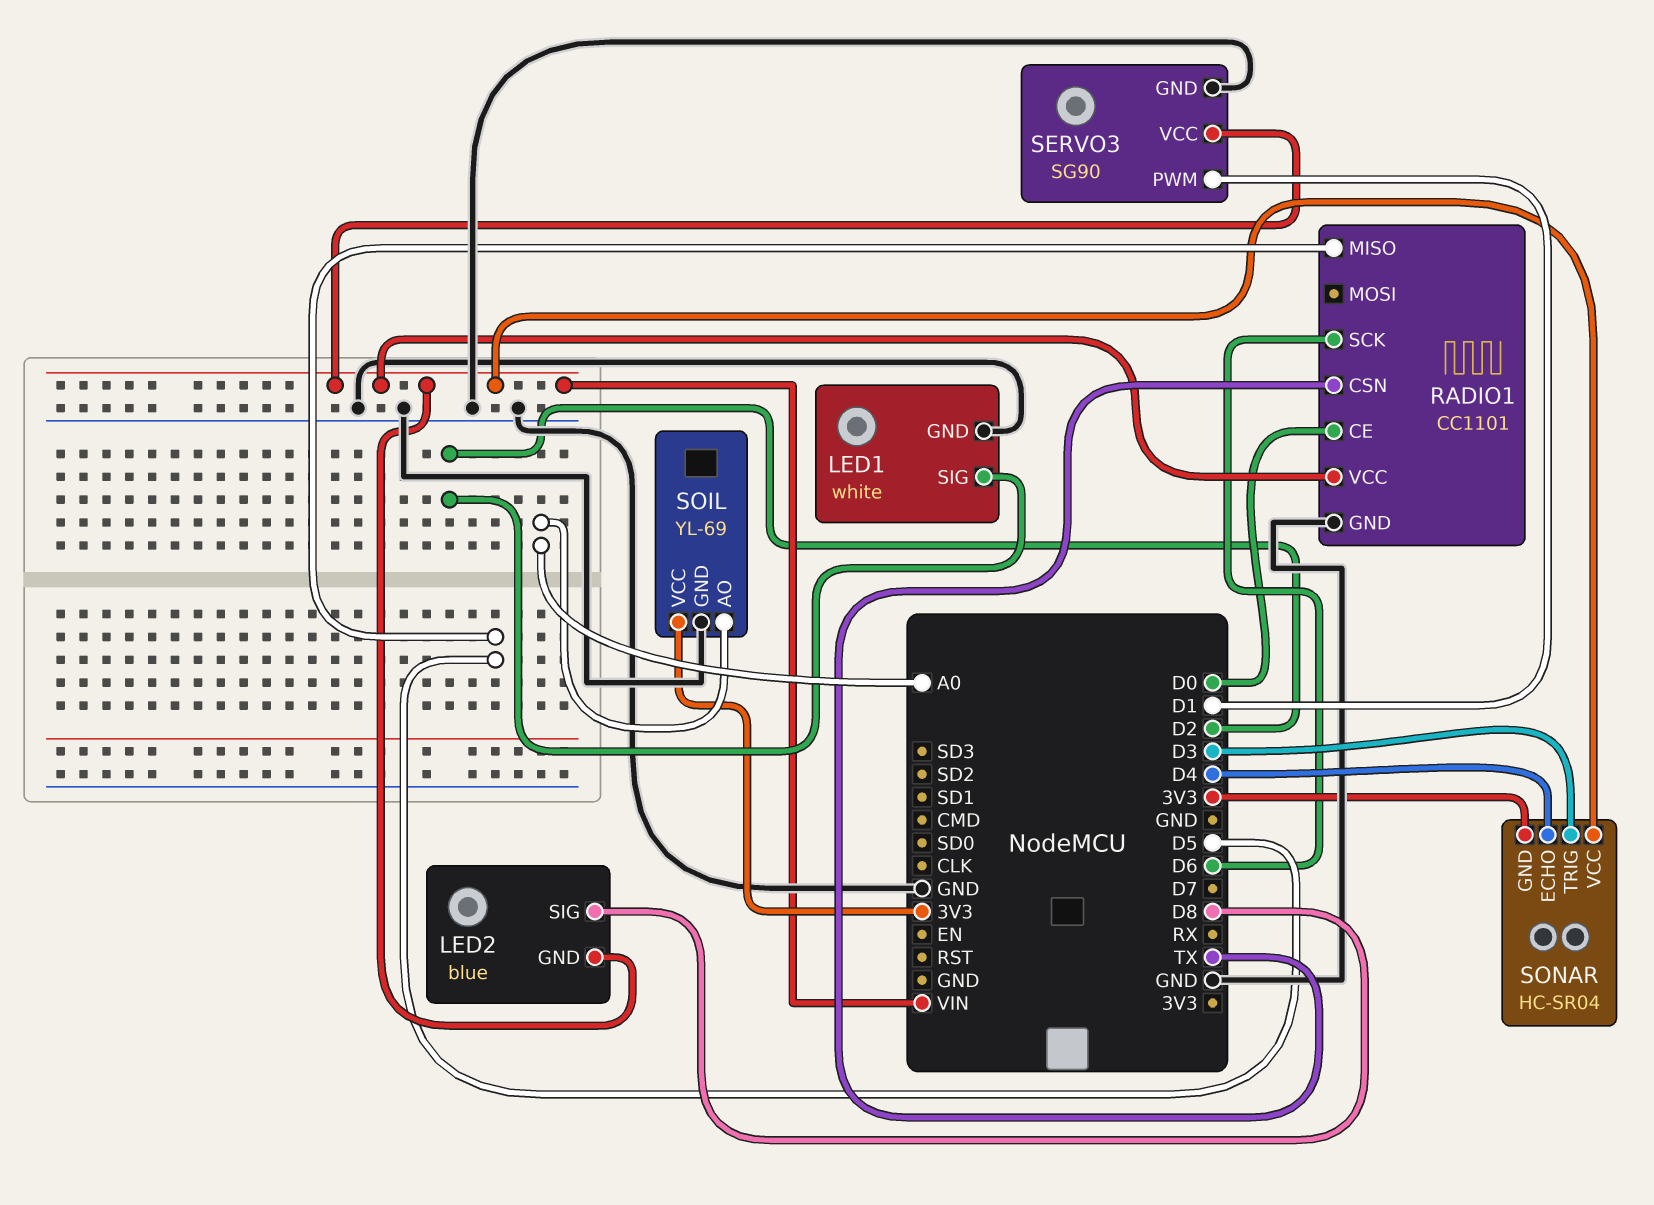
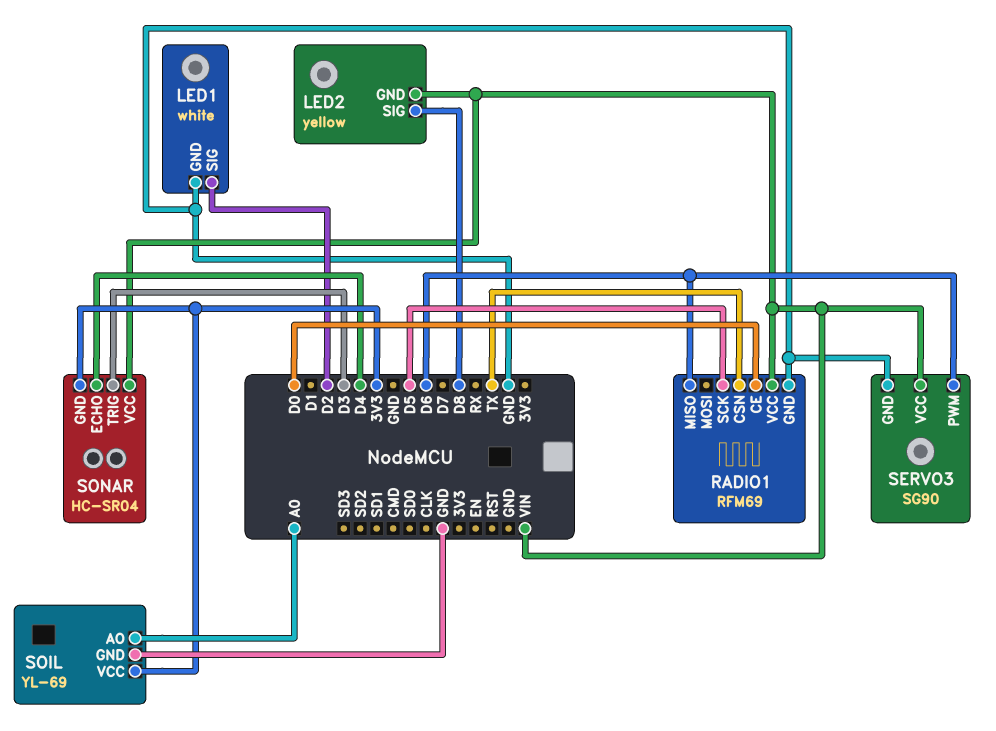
LED2: blue -> yellow
RADIO1: CC1101 -> RFM69
RADIO1 pin MISO: D5 -> D6
RADIO1 pin SCK: D6 -> D5
SERVO3 pin PWM: D1 -> D6

